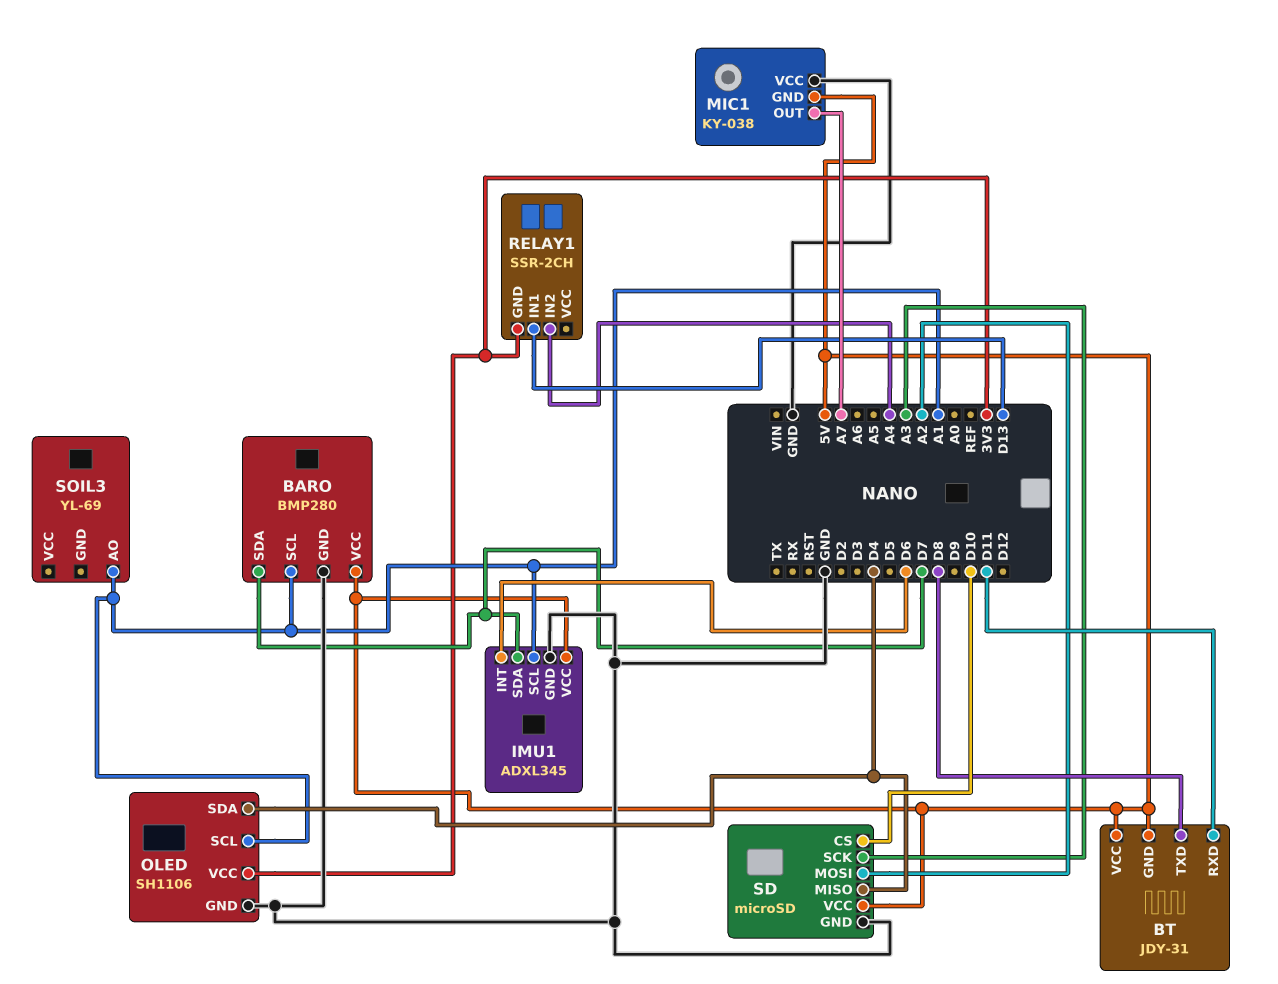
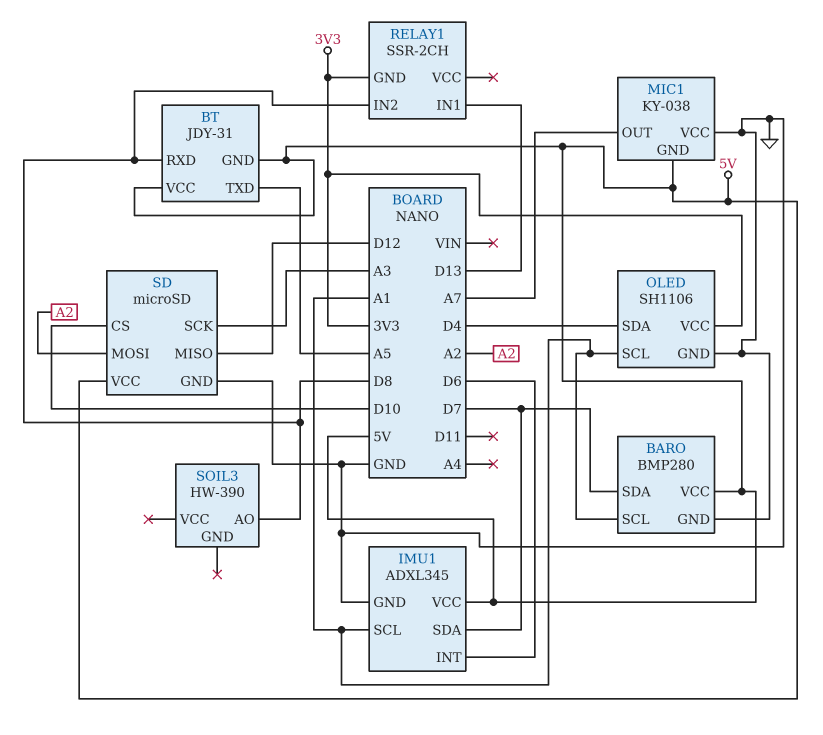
BT pin RXD: D11 -> D8
BT pin TXD: D8 -> A5
RELAY1 pin IN2: A4 -> D8
SD pin MISO: D4 -> D12
SOIL3: YL-69 -> HW-390
SOIL3 pin AO: A1 -> D8

